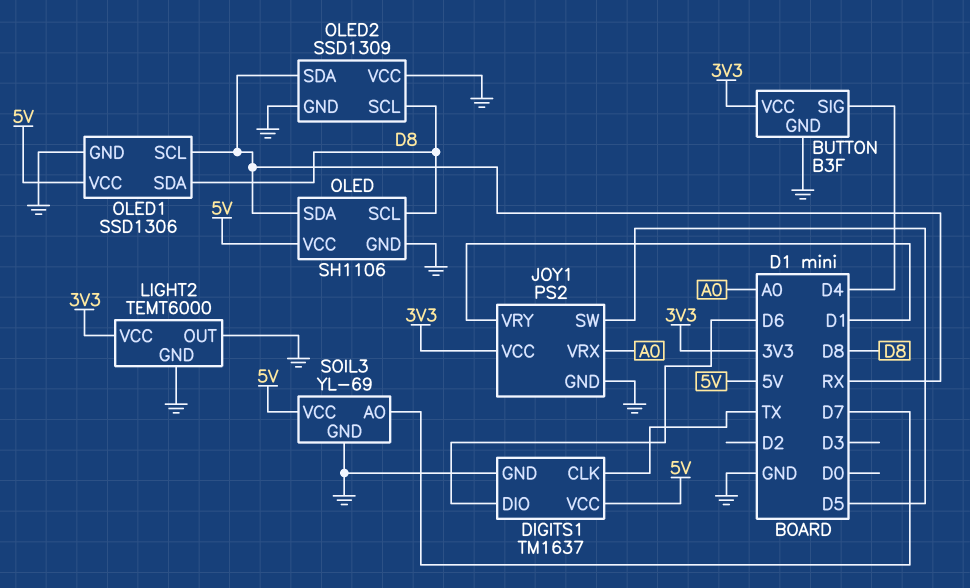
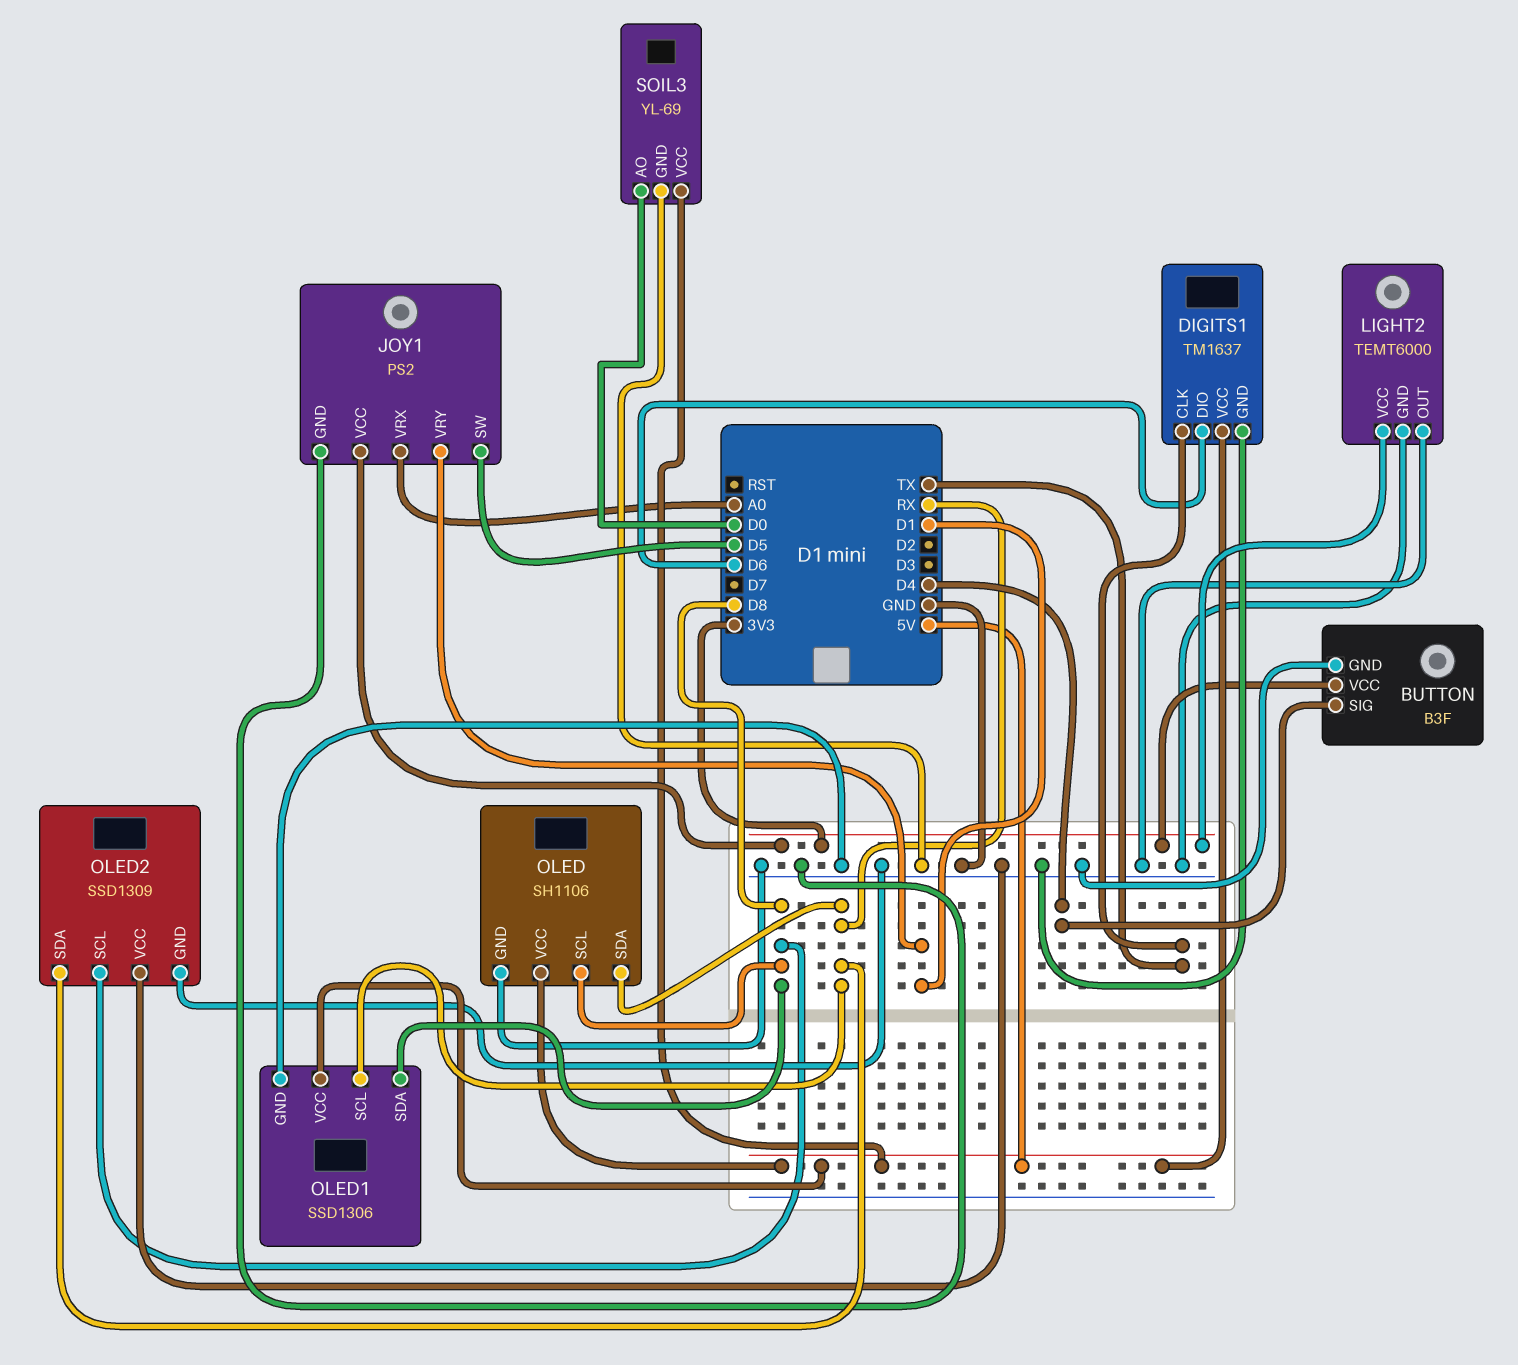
SOIL3 pin AO: D7 -> D0

